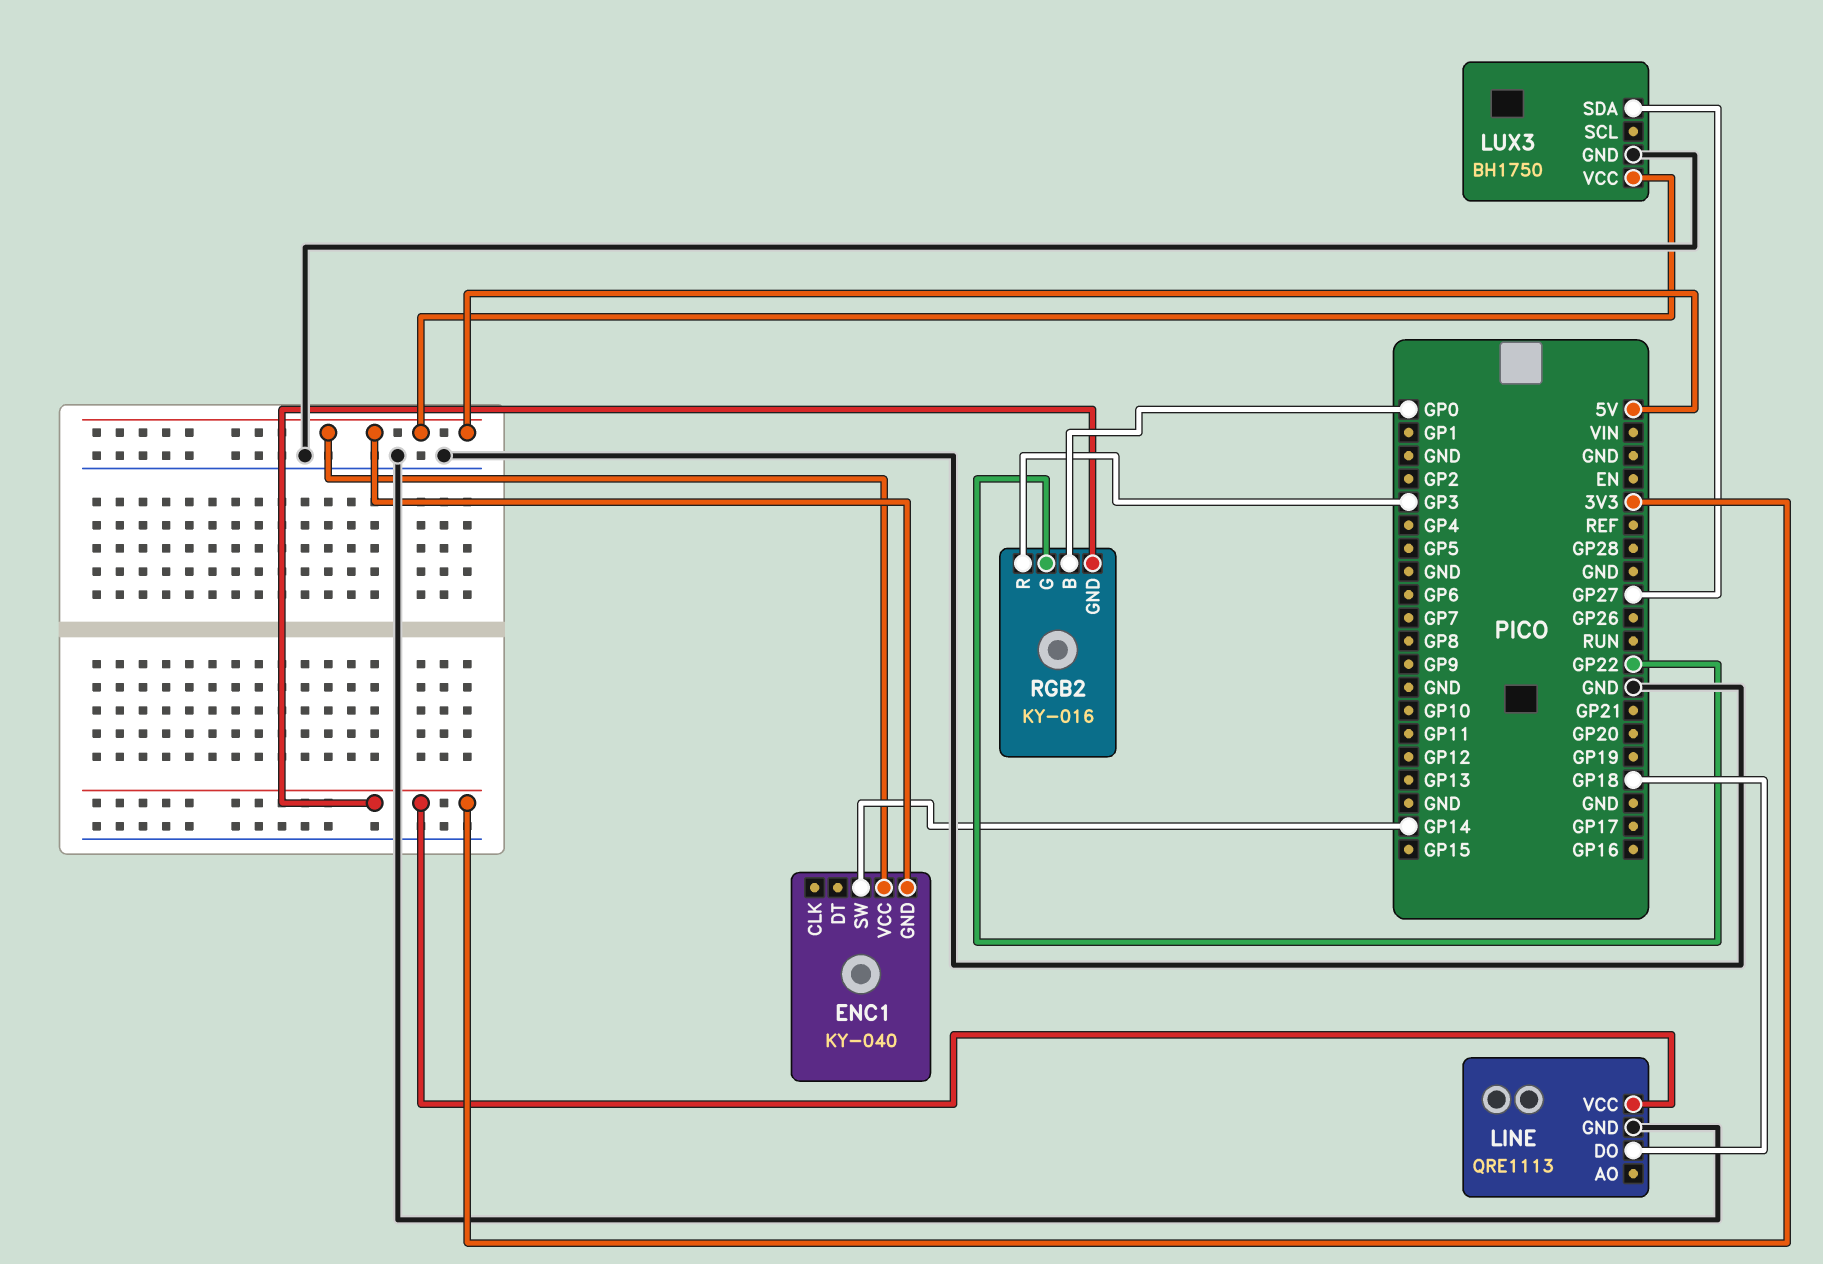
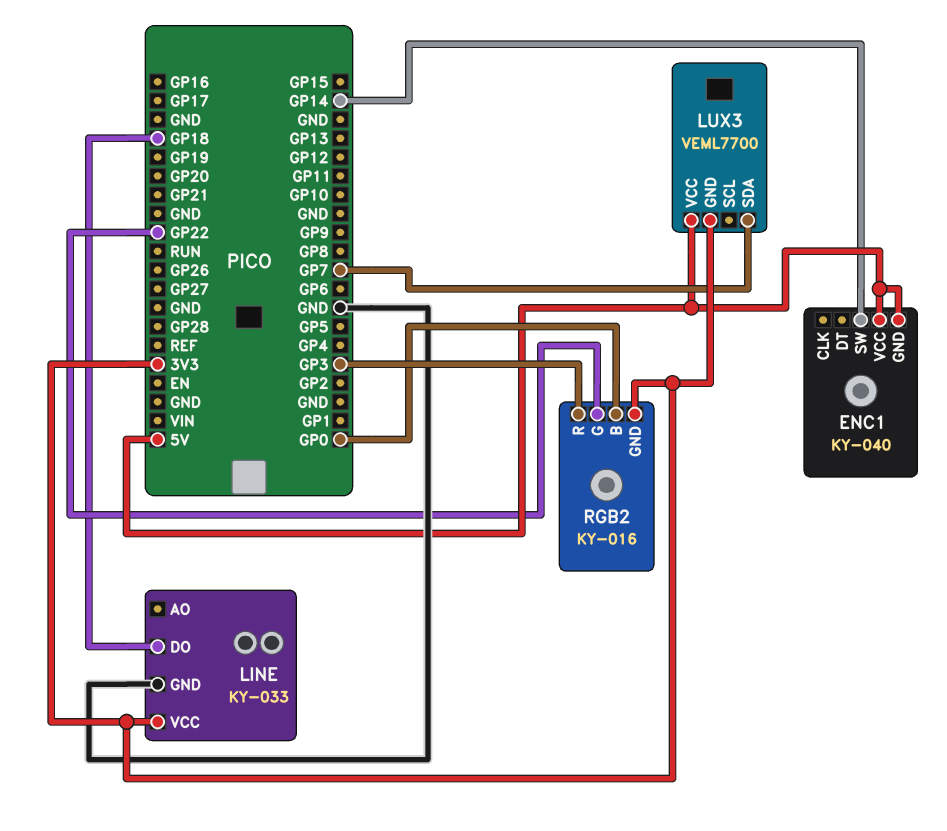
LINE: QRE1113 -> KY-033
LUX3: BH1750 -> VEML7700
LUX3 pin GND: GND -> 3V3
LUX3 pin SDA: GP27 -> GP7

